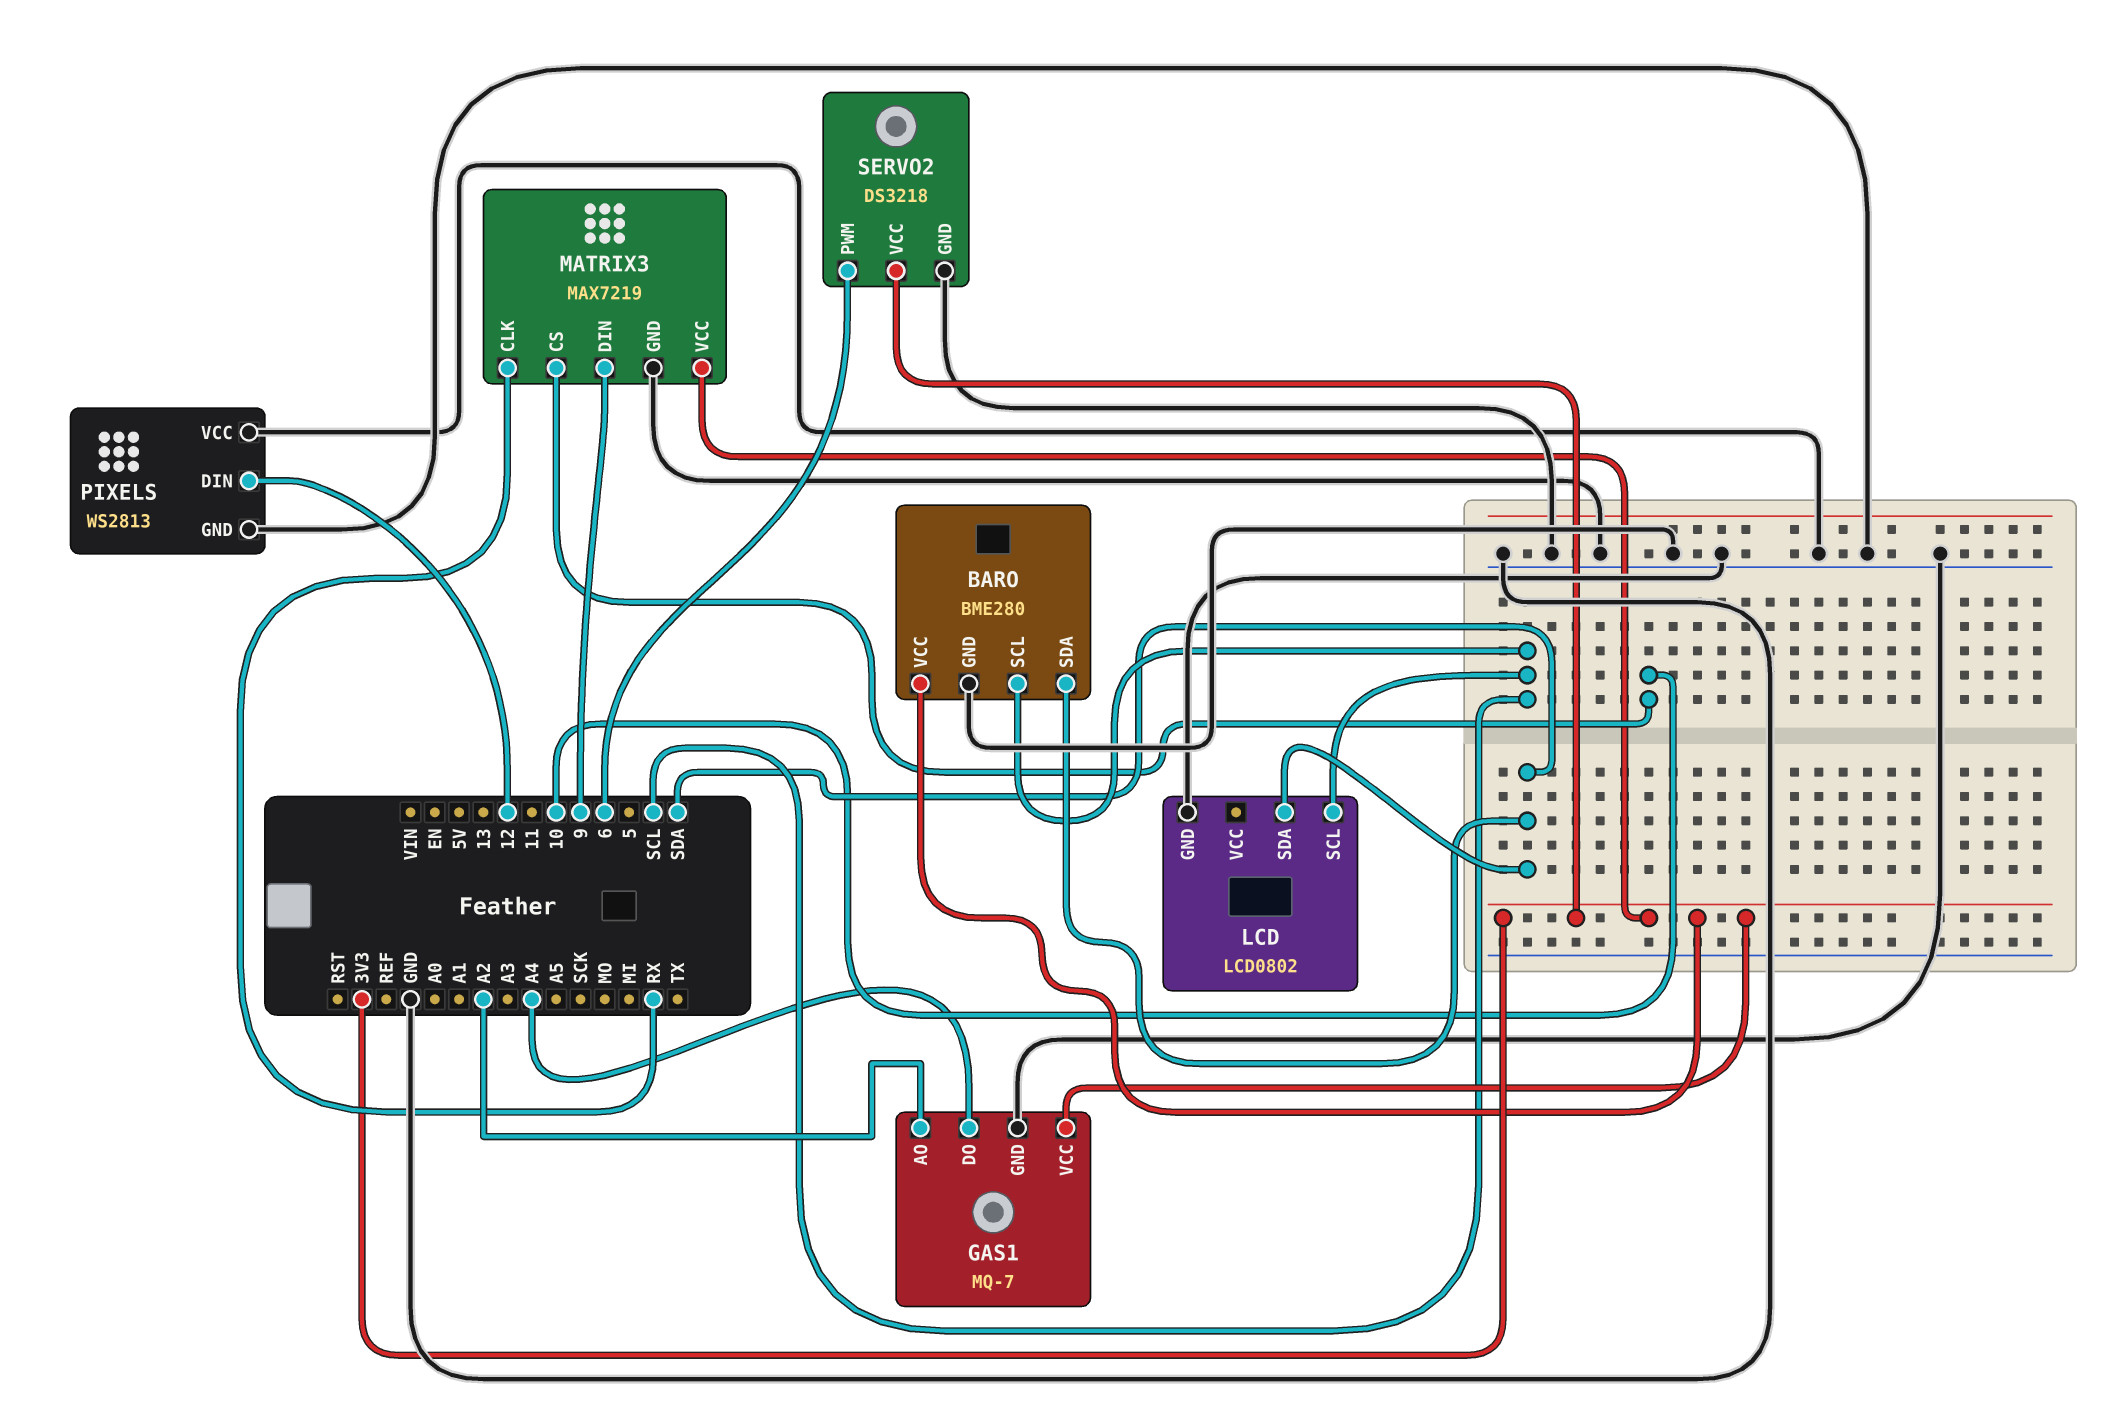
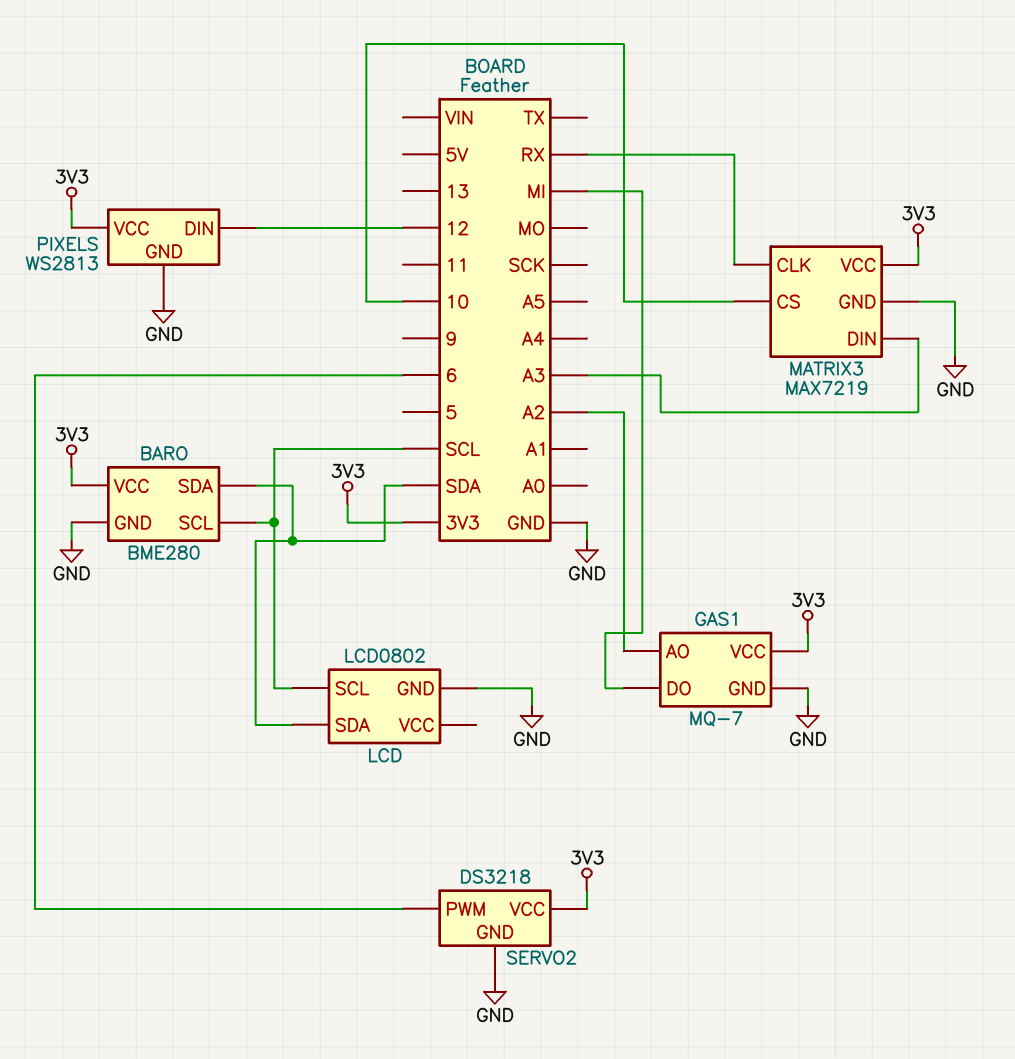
GAS1 pin DO: A4 -> MI
MATRIX3 pin DIN: 9 -> A3
PIXELS pin VCC: GND -> 3V3

